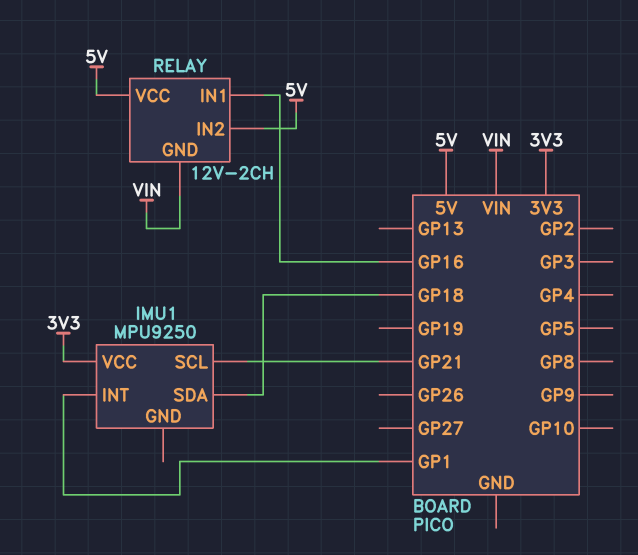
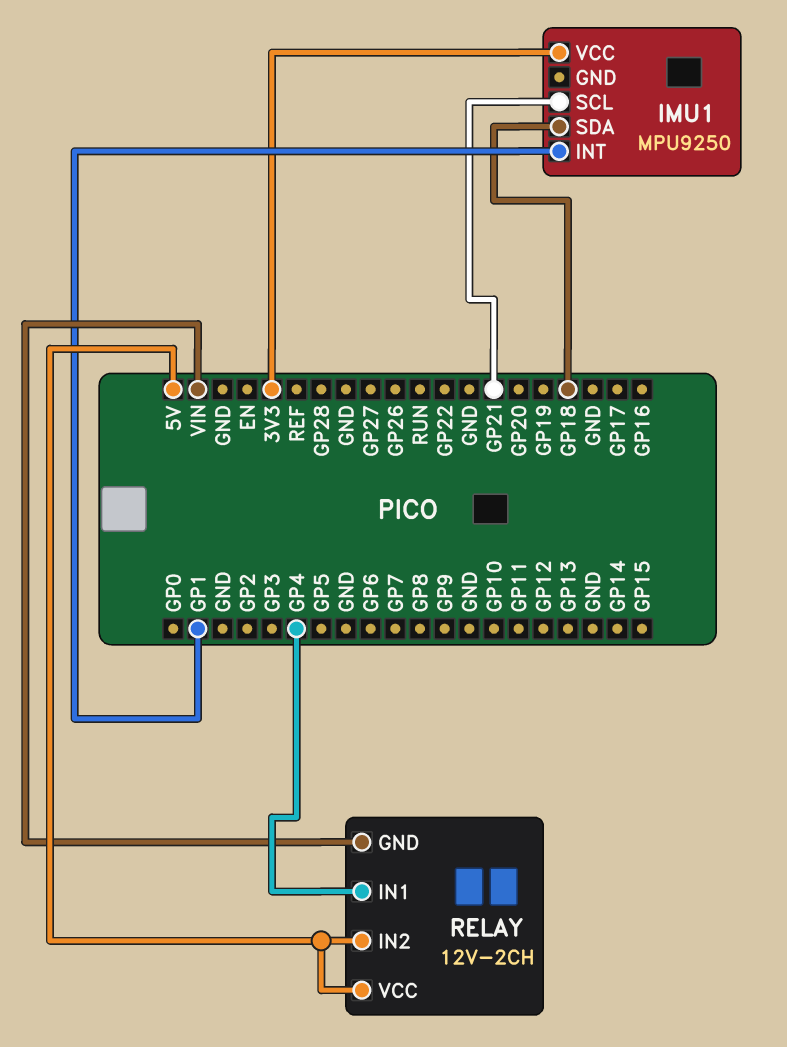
RELAY pin IN1: GP16 -> GP4

